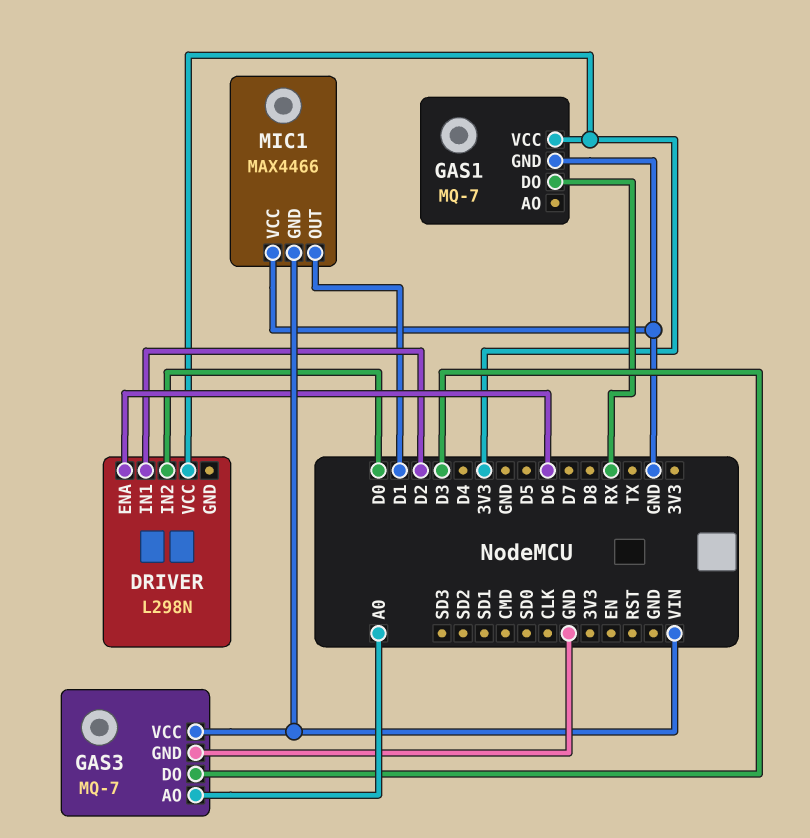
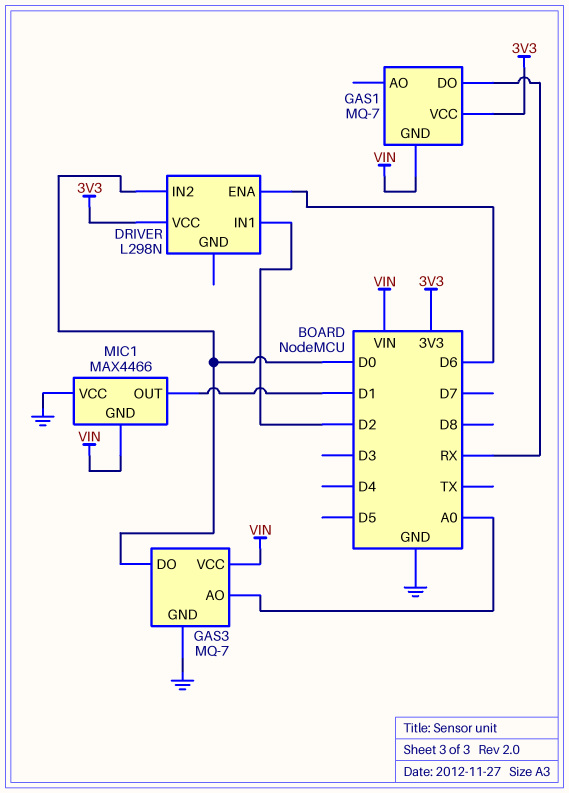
GAS1 pin GND: GND -> VIN
GAS3 pin DO: D3 -> D0

